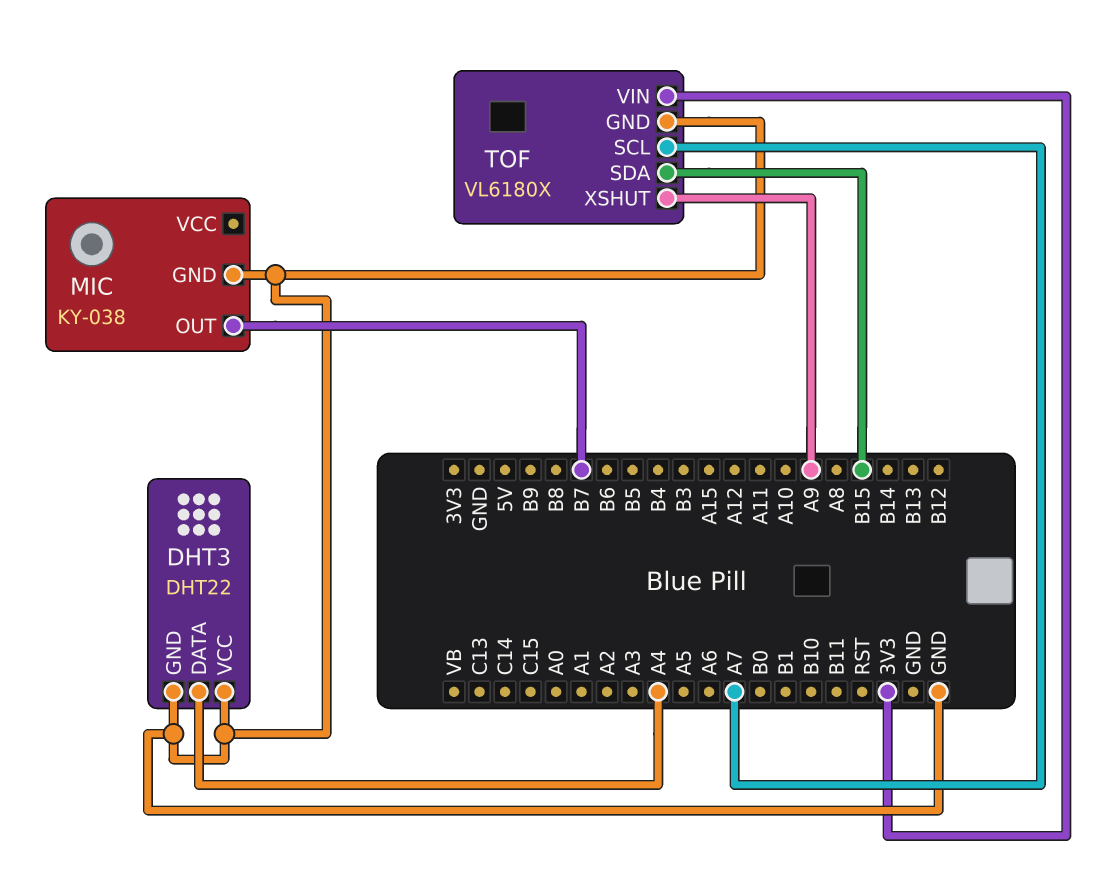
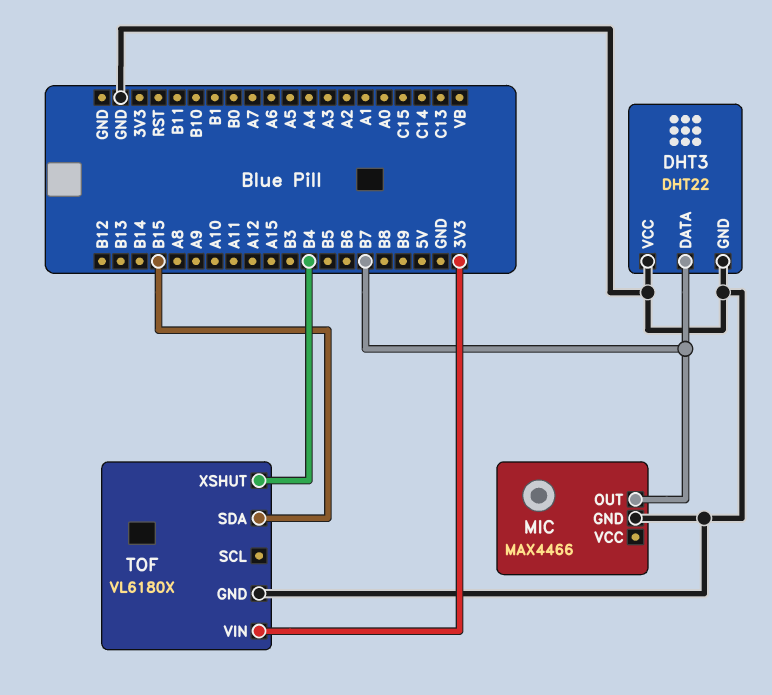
DHT3 pin DATA: A4 -> B7
MIC: KY-038 -> MAX4466
TOF pin SCL: A7 -> none
TOF pin XSHUT: A9 -> B4

